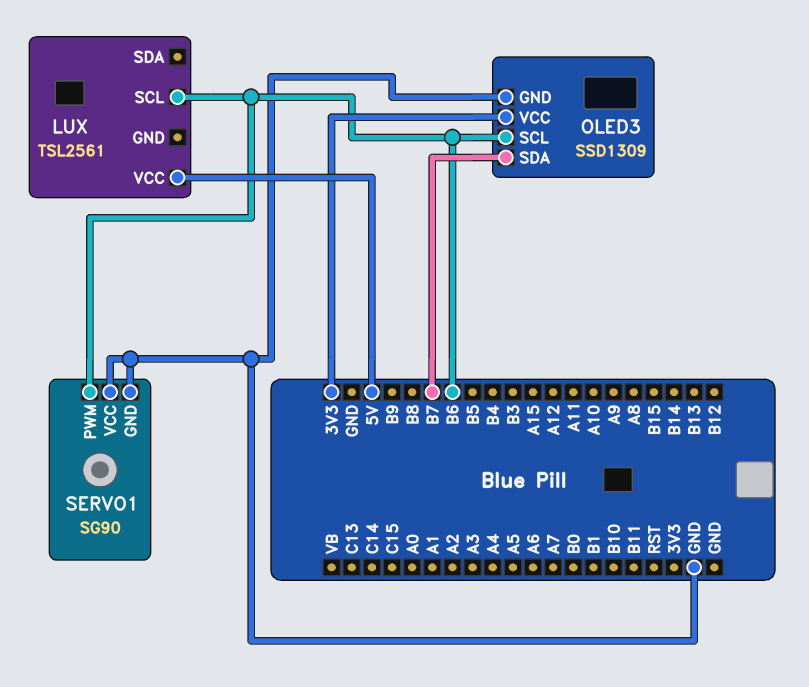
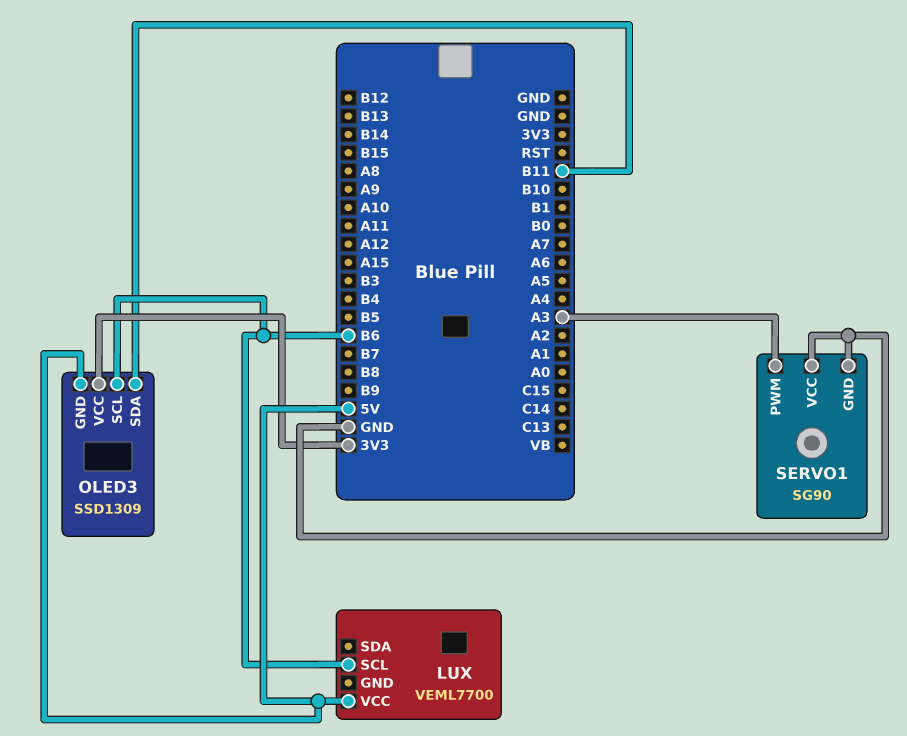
LUX: TSL2561 -> VEML7700
OLED3 pin GND: GND -> 5V
OLED3 pin SDA: B7 -> B11
SERVO1 pin PWM: B6 -> A3

